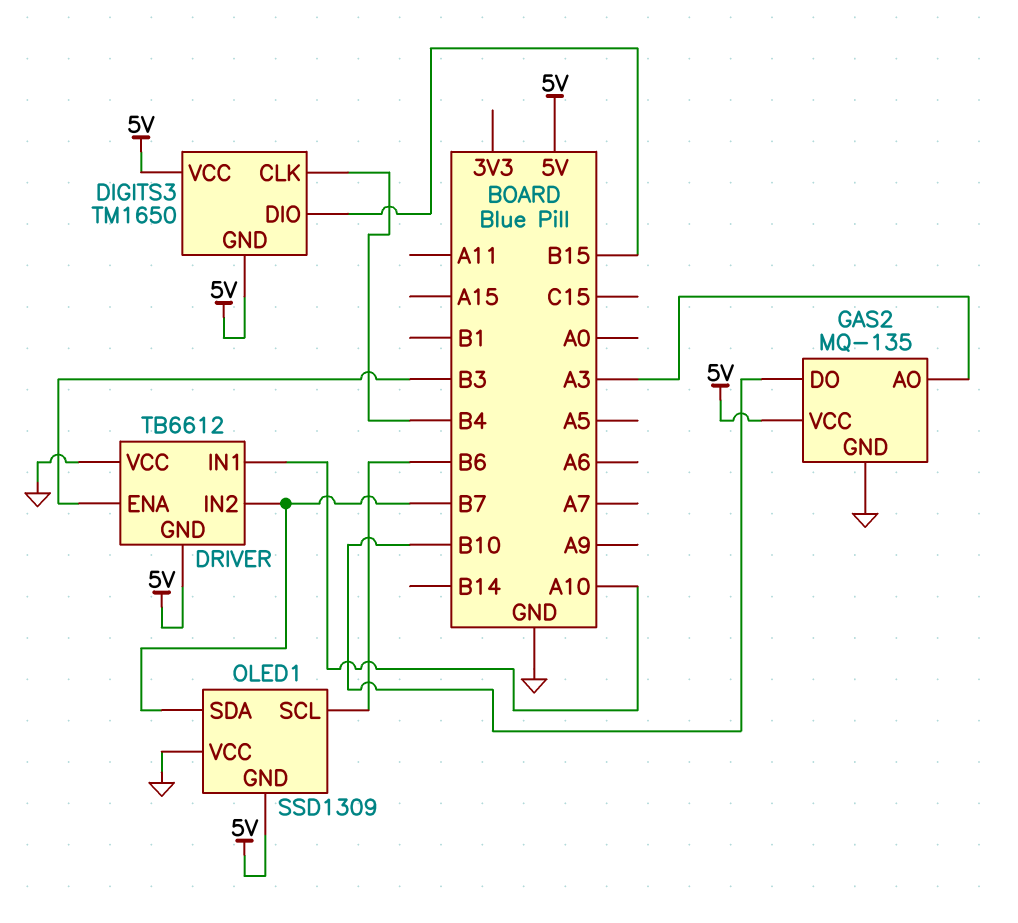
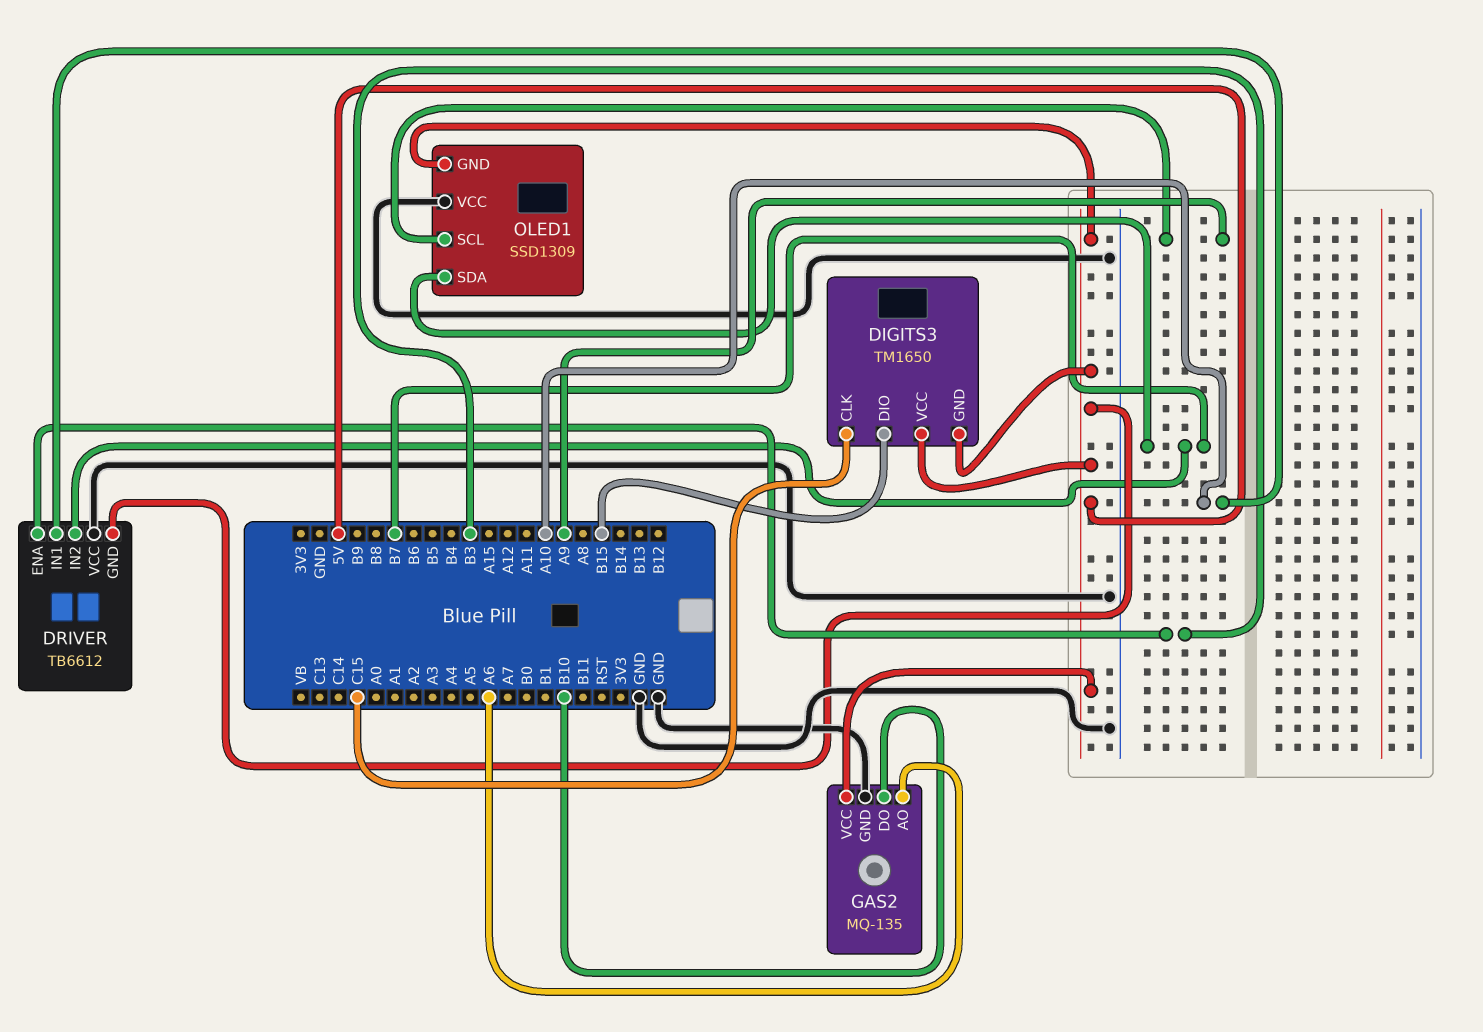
DIGITS3 pin CLK: B4 -> C15
GAS2 pin AO: A3 -> A6
OLED1 pin SCL: B6 -> A9

